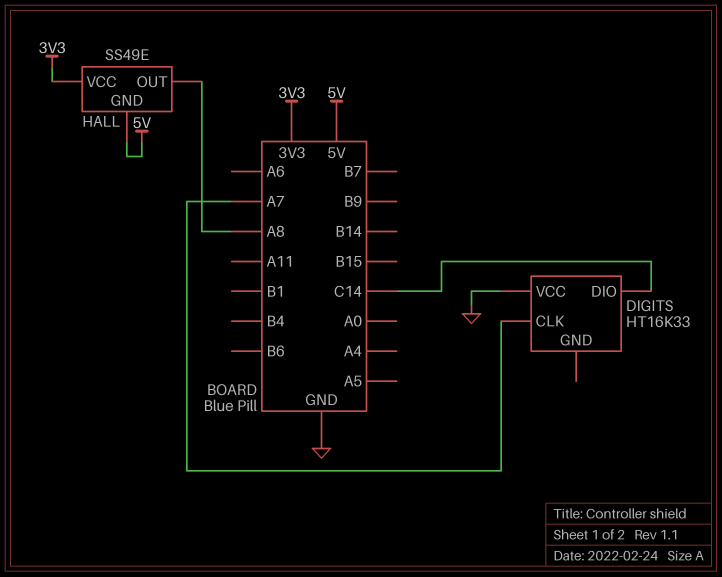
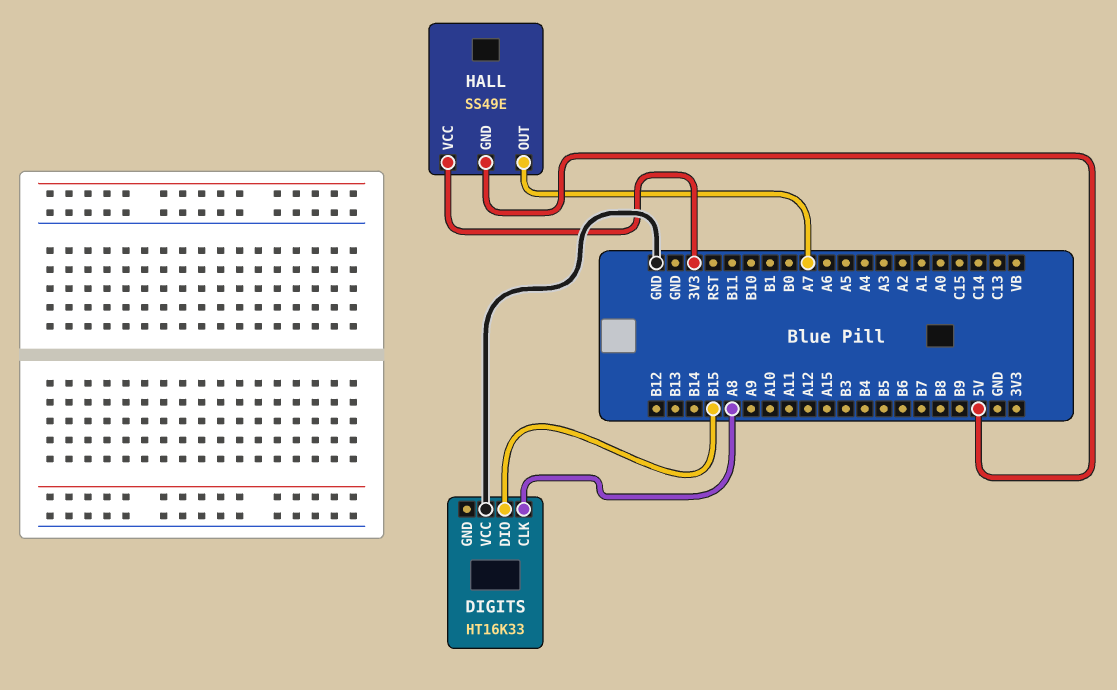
DIGITS pin CLK: A7 -> A8
DIGITS pin DIO: C14 -> B15
HALL pin OUT: A8 -> A7

